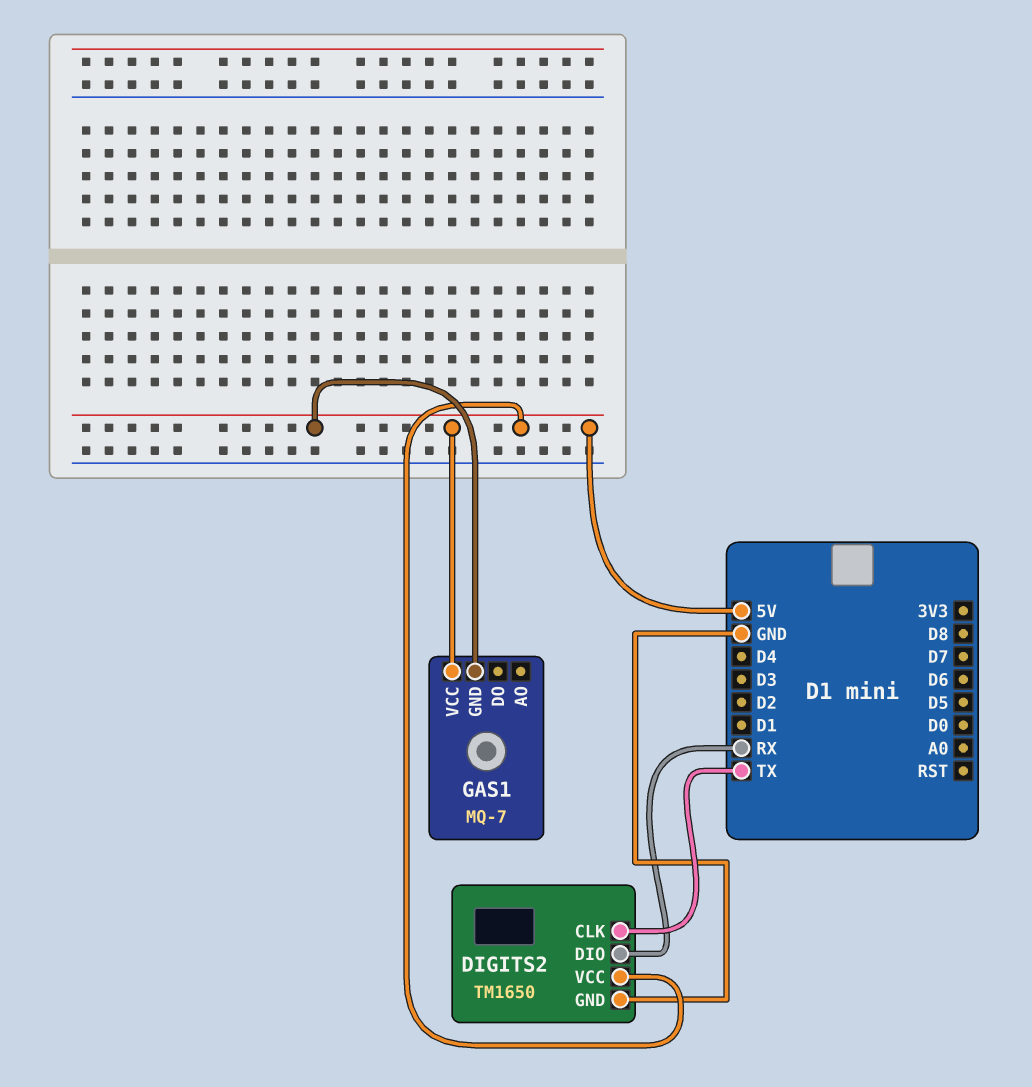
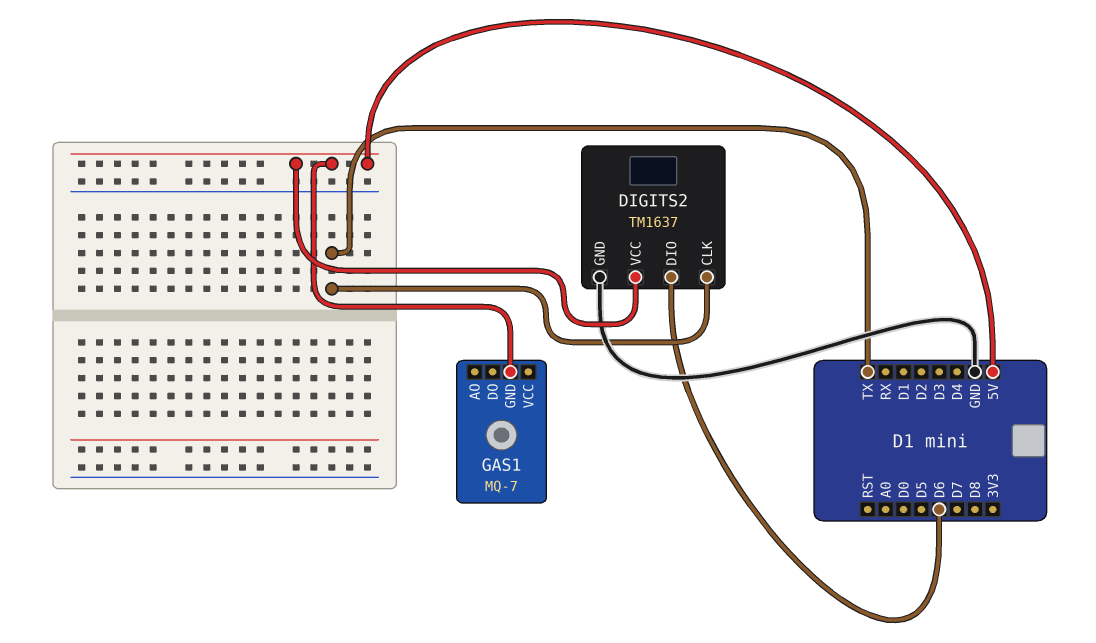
DIGITS2: TM1650 -> TM1637
DIGITS2 pin DIO: RX -> D6
GAS1 pin VCC: 5V -> none

